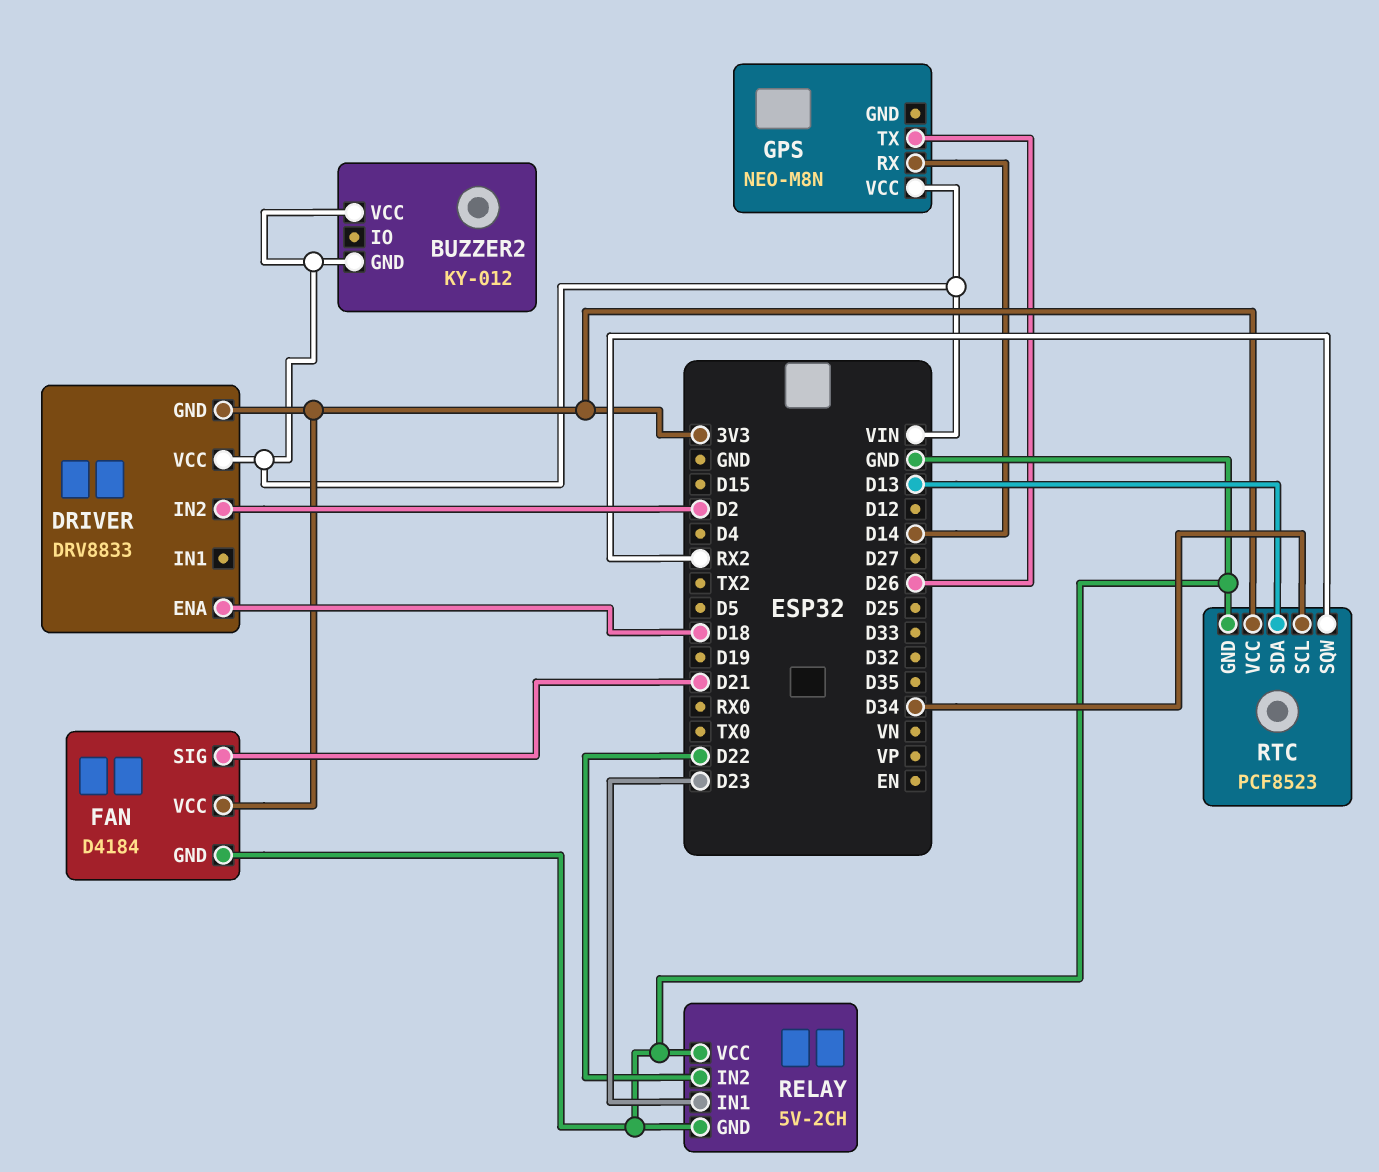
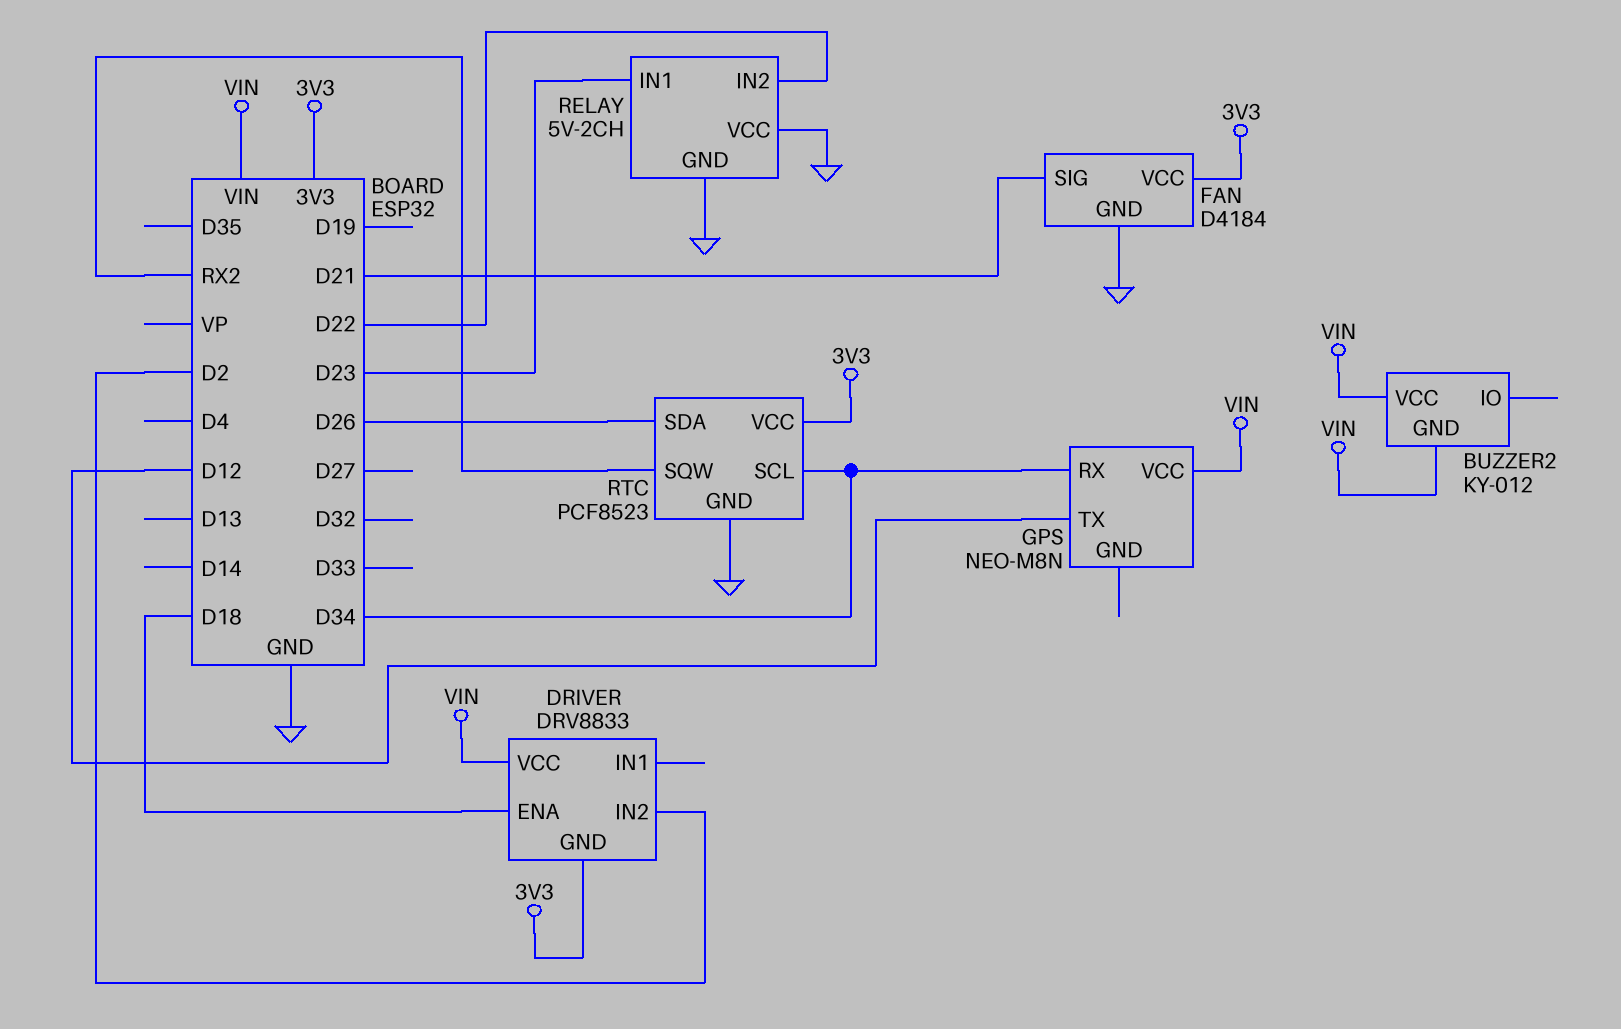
GPS pin RX: D14 -> D34
GPS pin TX: D26 -> D12
RTC pin SDA: D13 -> D26

